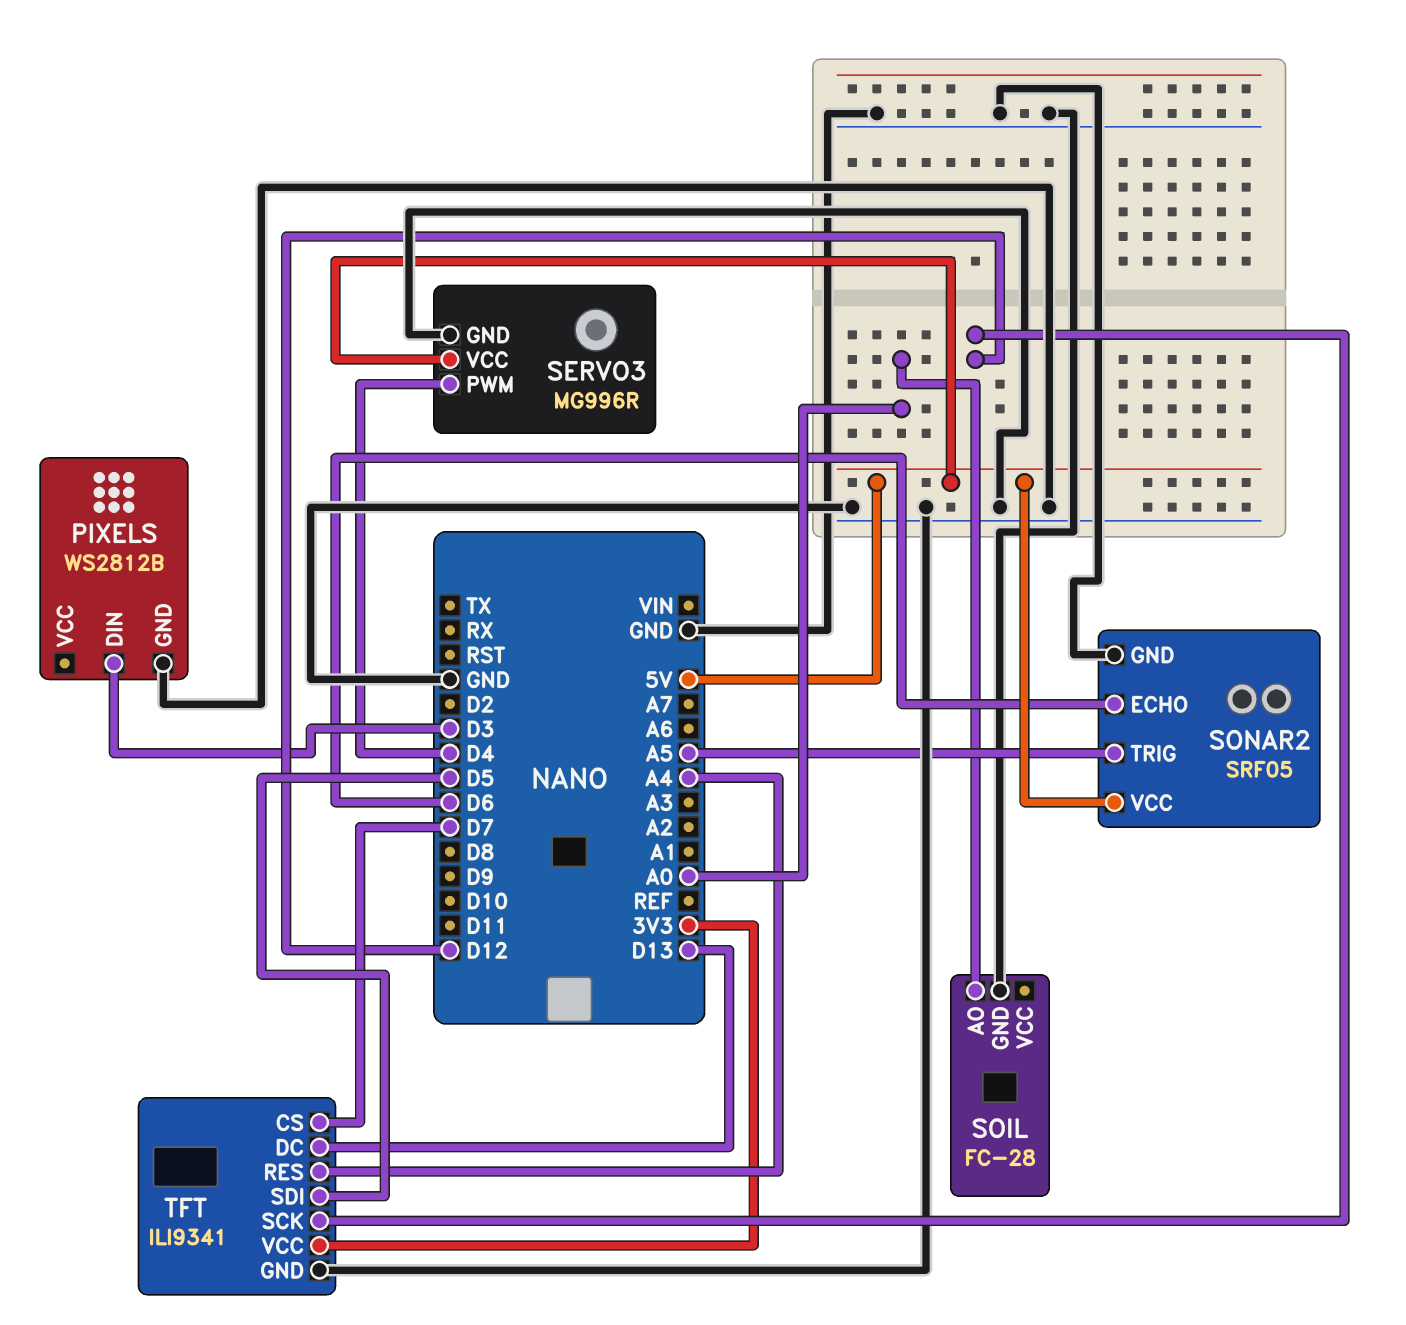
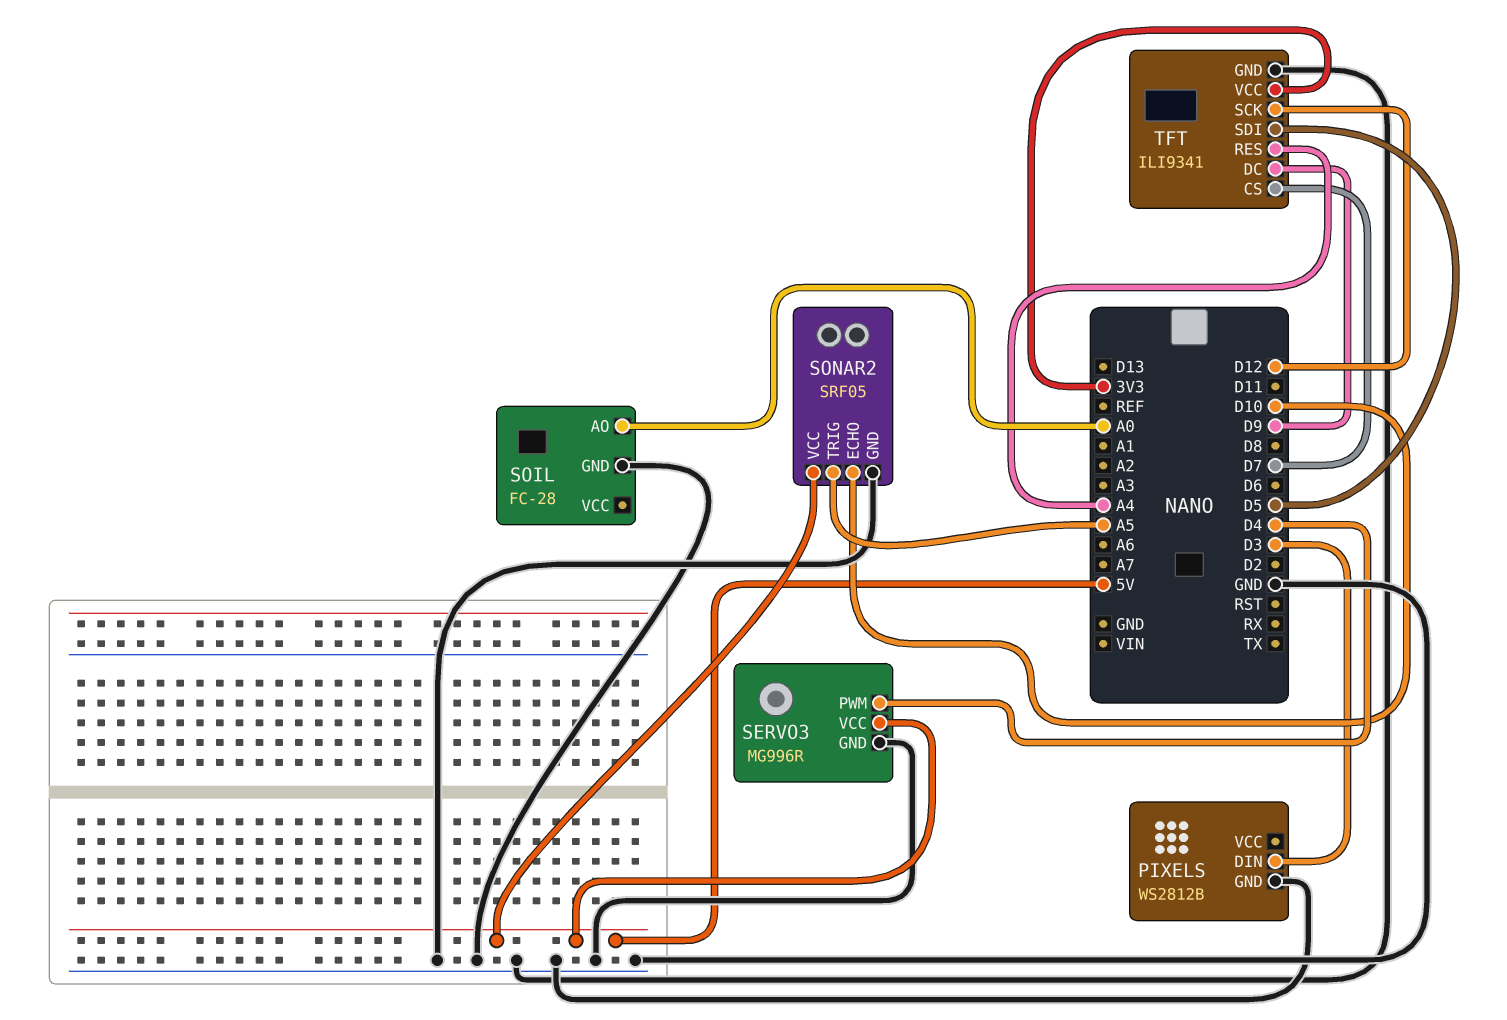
SONAR2 pin ECHO: D6 -> D10
TFT pin DC: D13 -> D9

